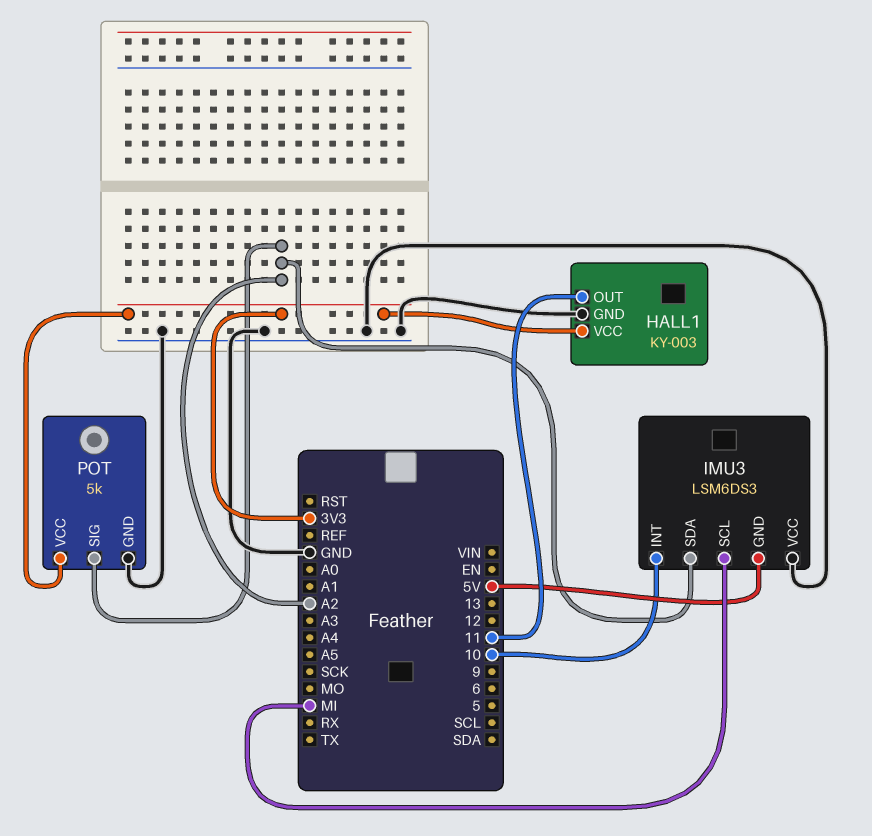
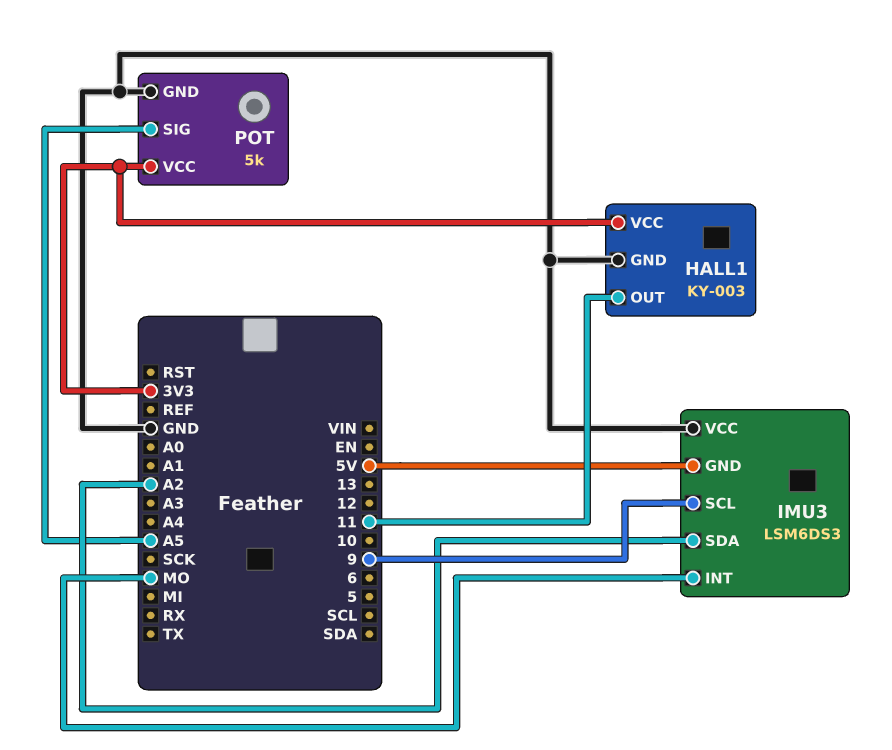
IMU3 pin INT: 10 -> MO
IMU3 pin SCL: MI -> 9
POT pin SIG: A2 -> A5

